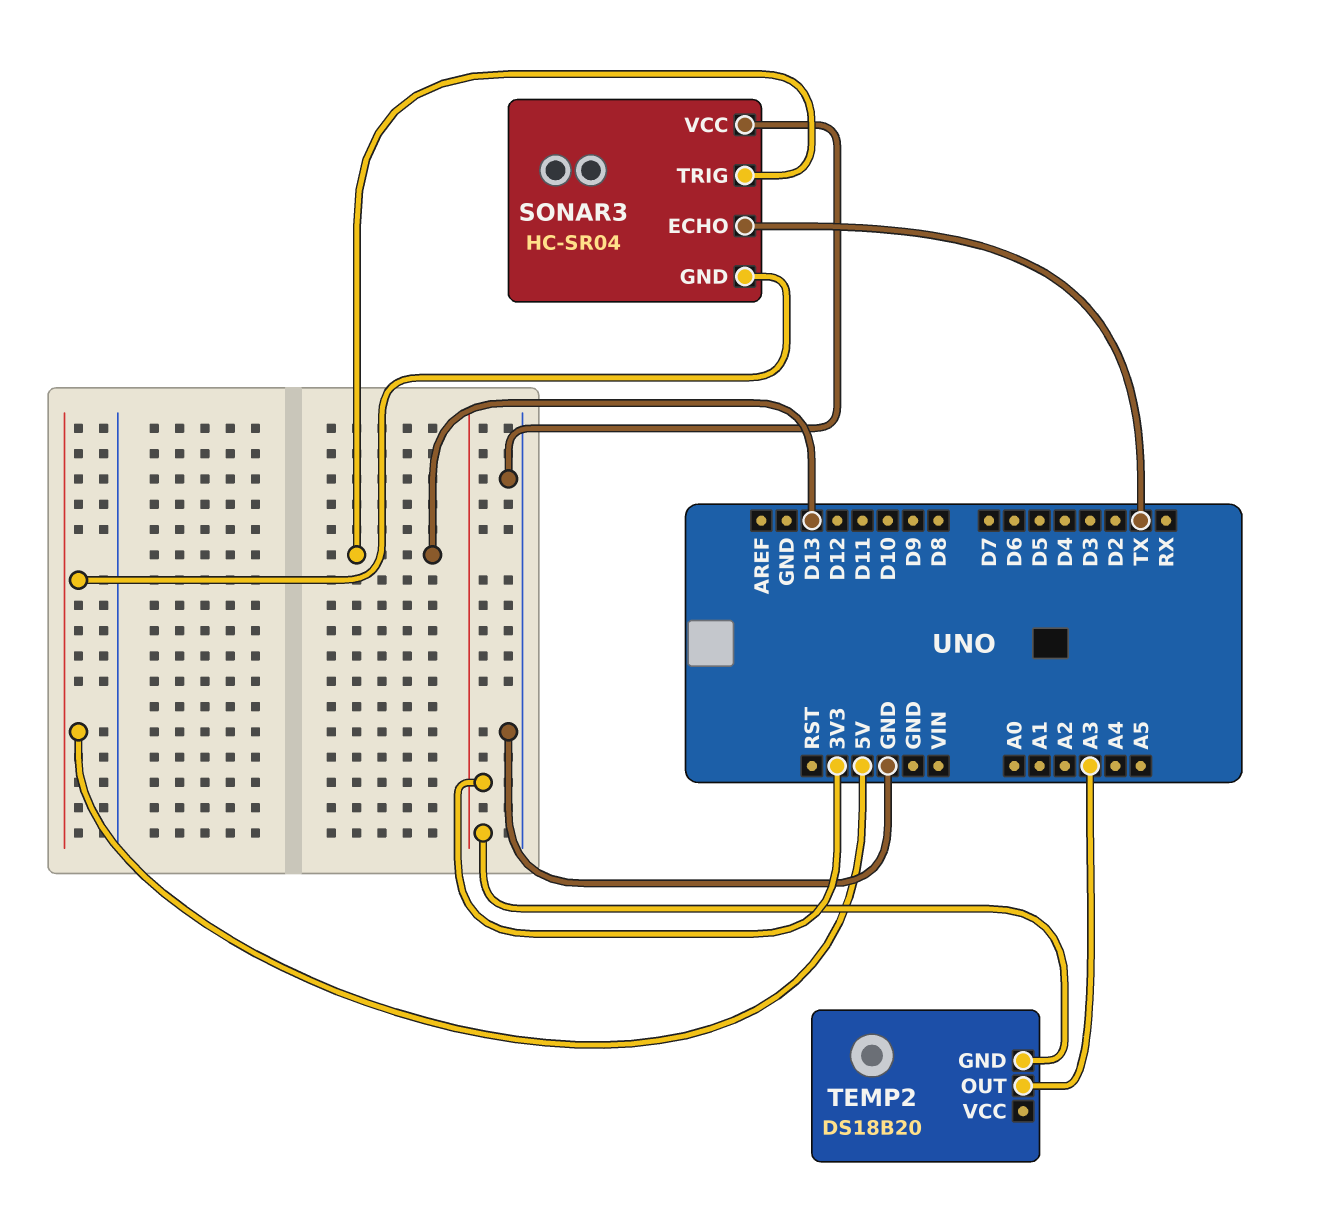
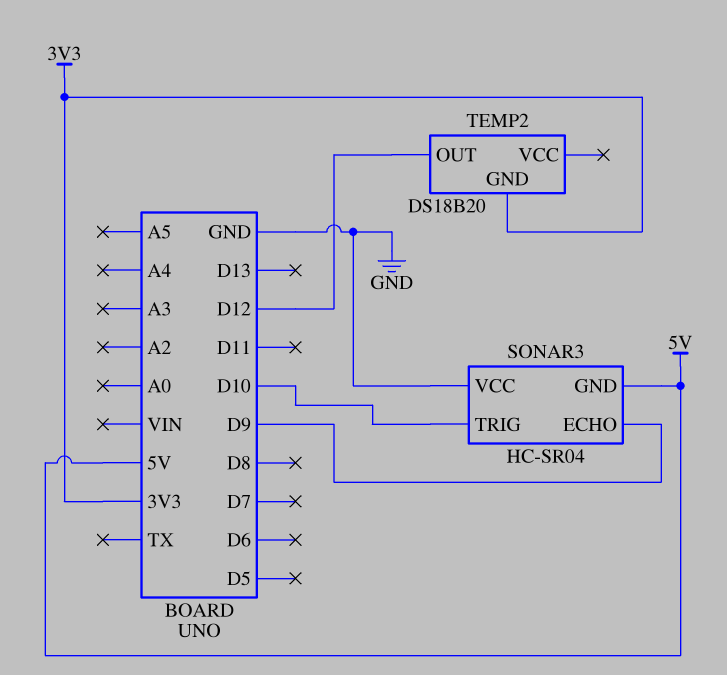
SONAR3 pin ECHO: TX -> D9
SONAR3 pin TRIG: D13 -> D10
TEMP2 pin OUT: A3 -> D12

